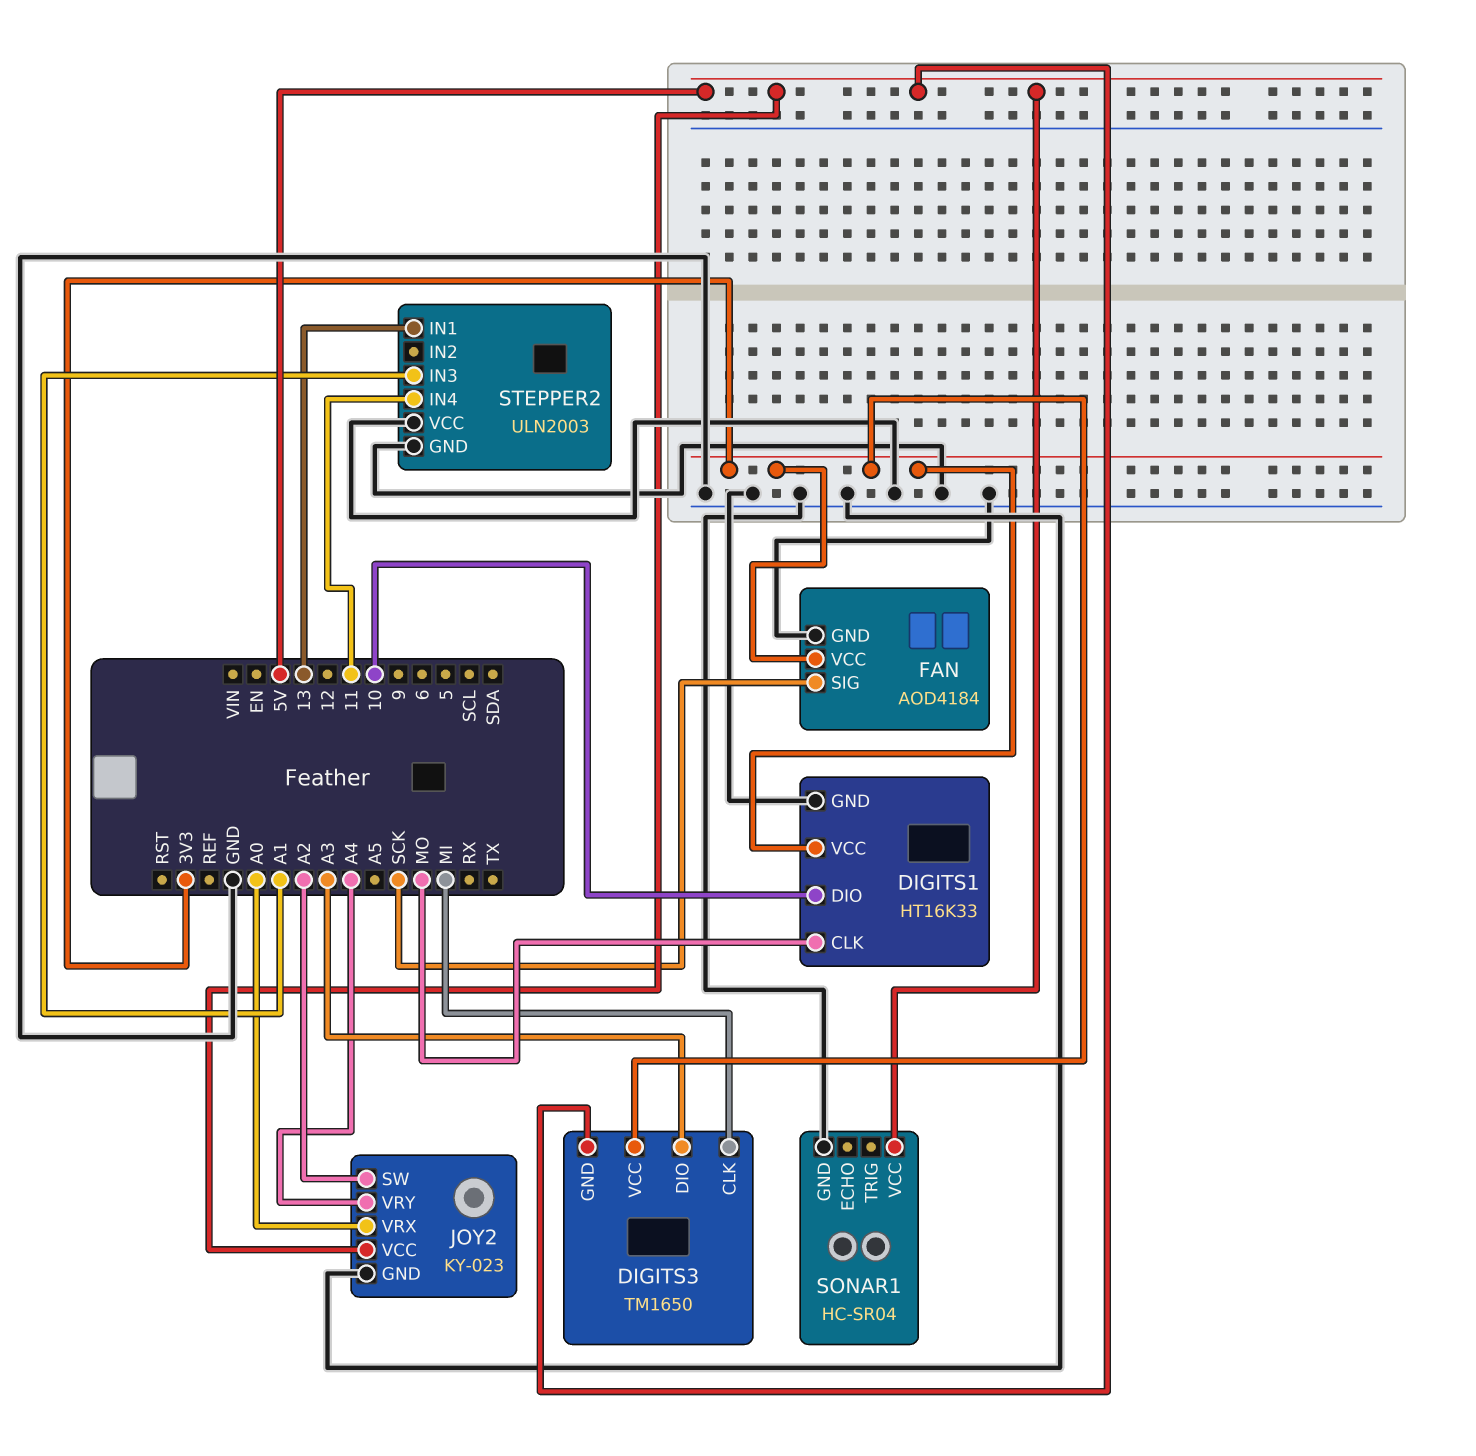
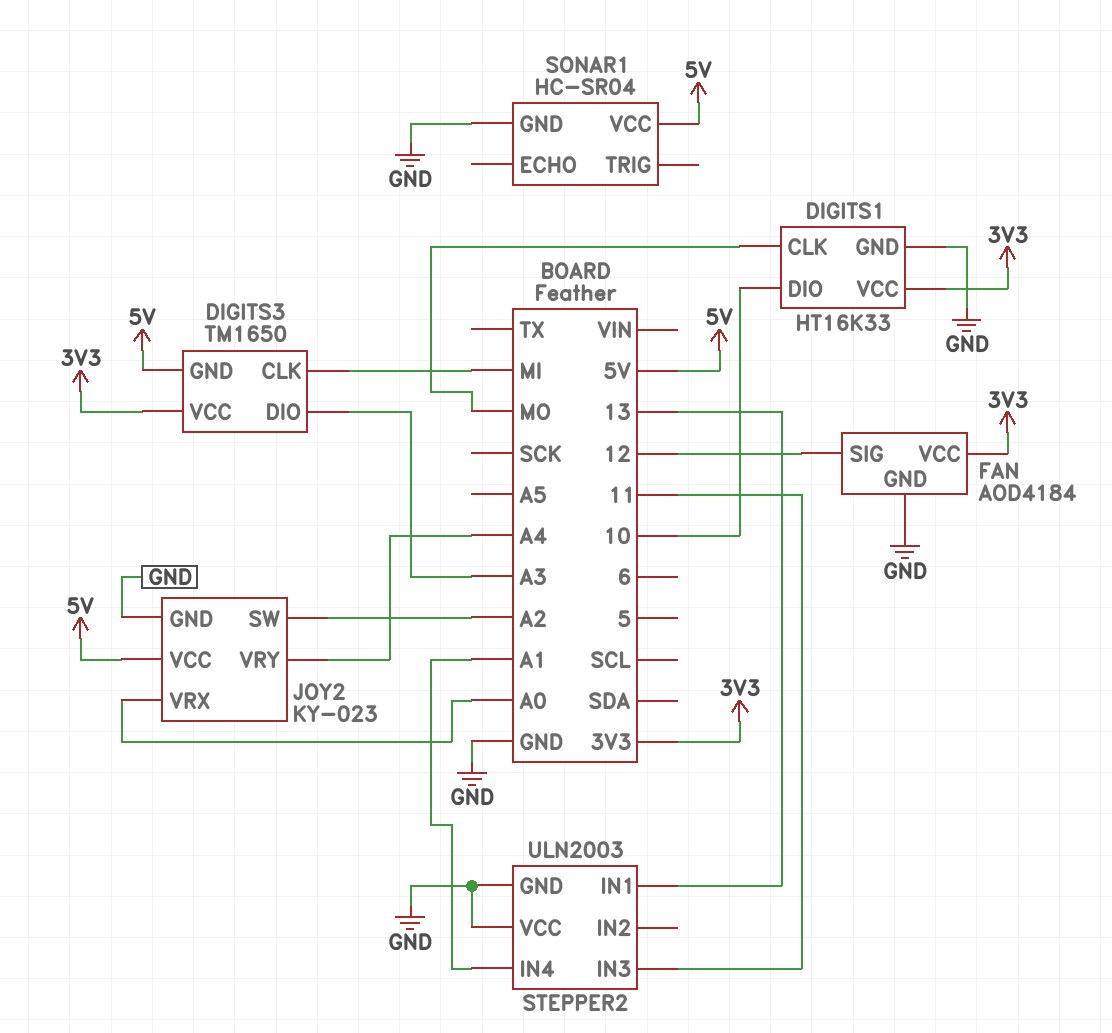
FAN pin SIG: SCK -> 12
STEPPER2 pin IN3: A1 -> 11
STEPPER2 pin IN4: 11 -> A1

